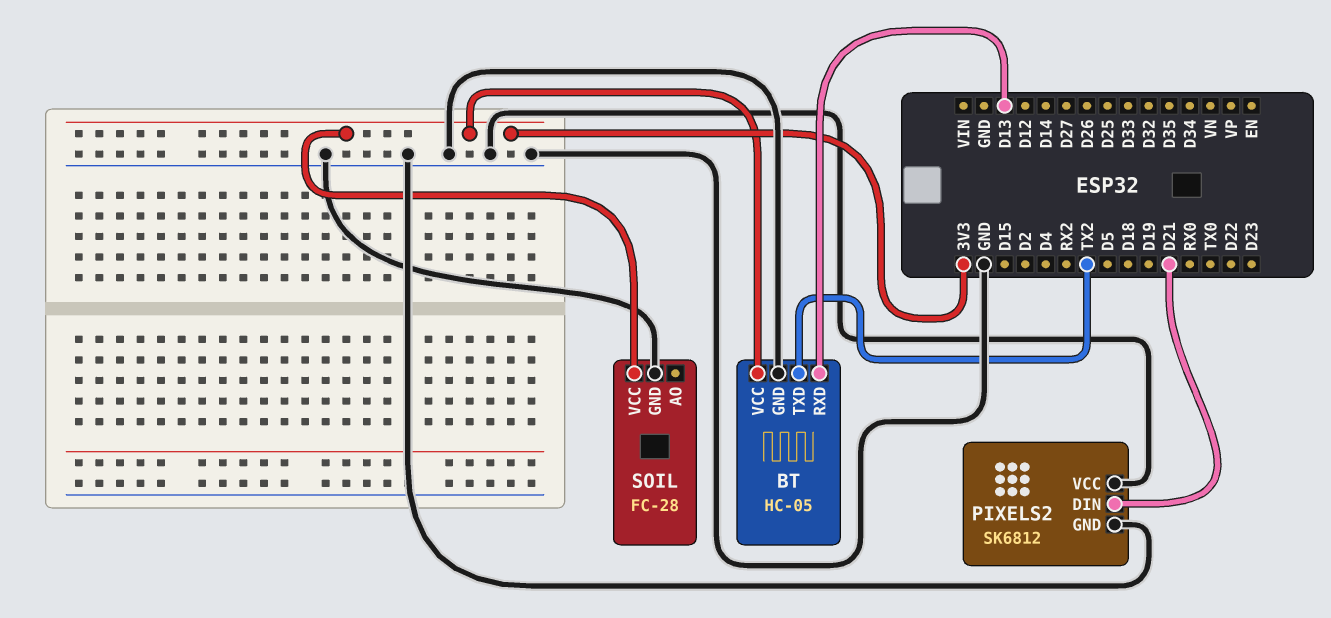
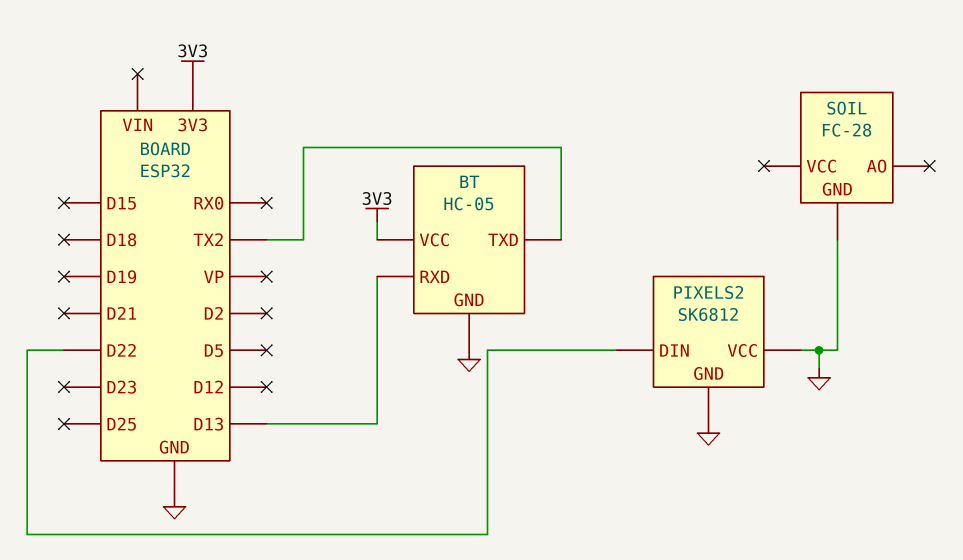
PIXELS2 pin DIN: D21 -> D22
SOIL pin VCC: 3V3 -> none

